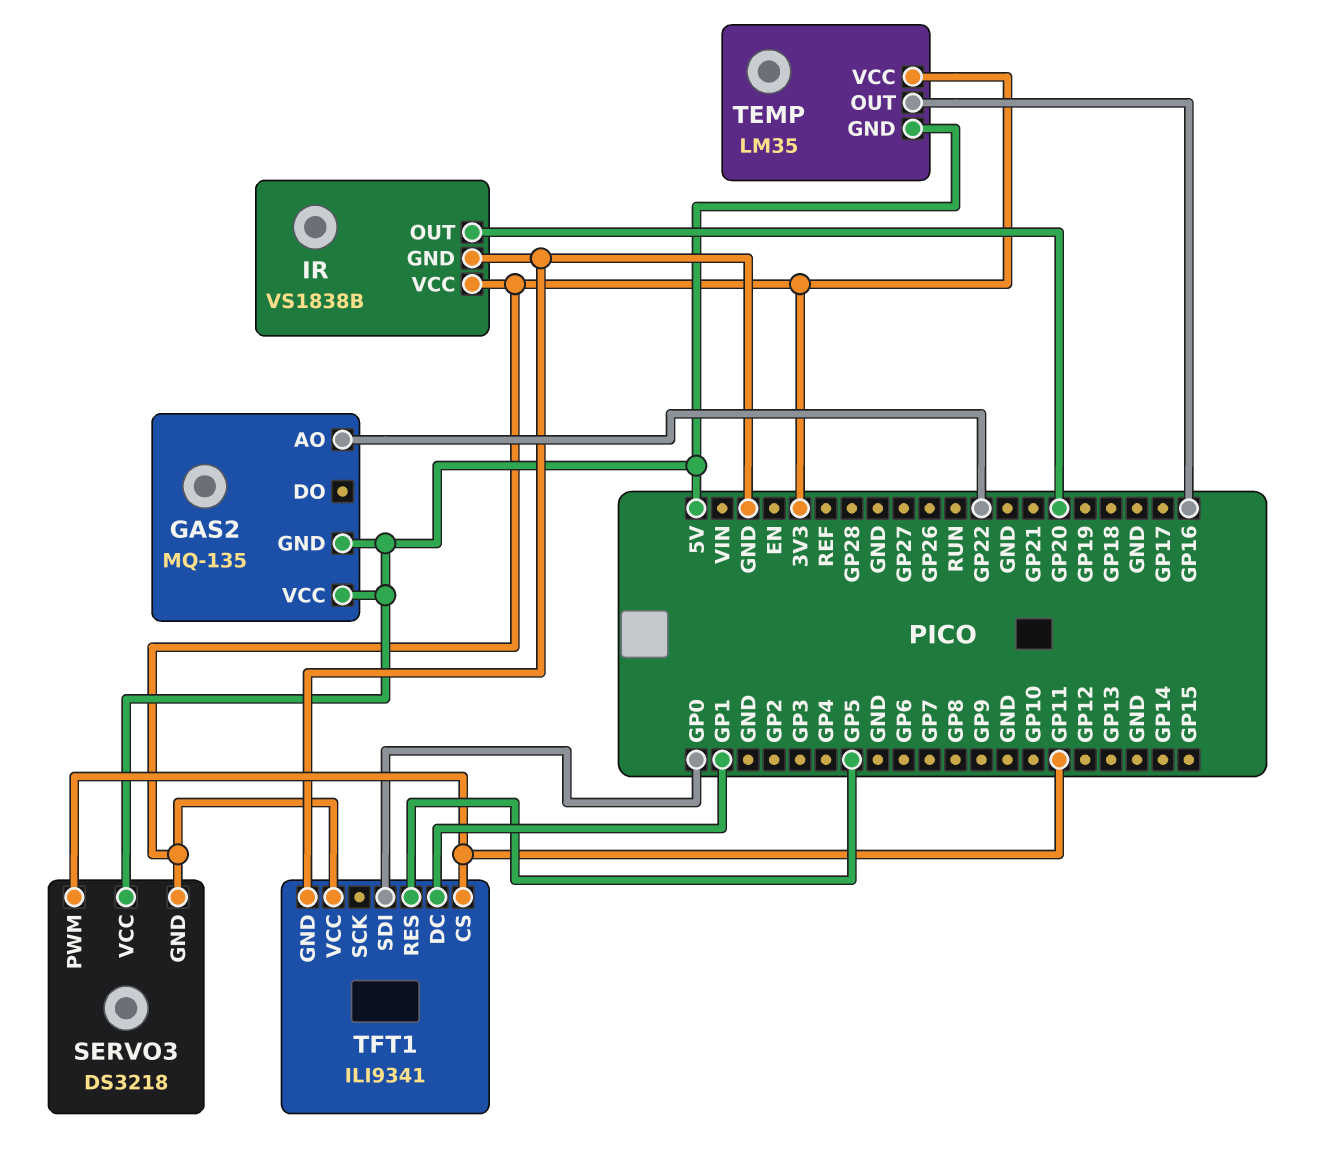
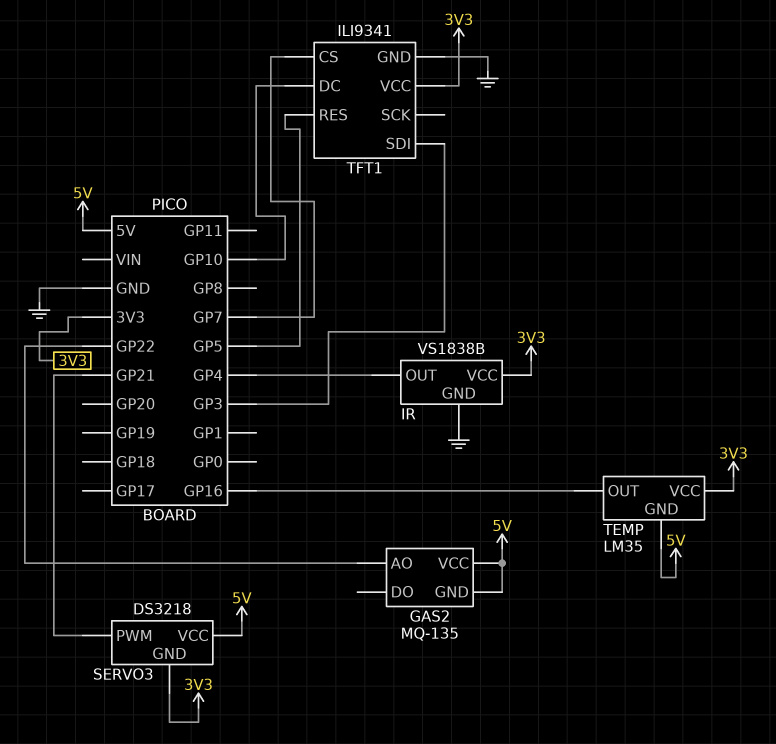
IR pin OUT: GP20 -> GP4
SERVO3 pin PWM: GP11 -> GP21
TFT1 pin CS: GP11 -> GP7
TFT1 pin DC: GP1 -> GP10
TFT1 pin SDI: GP0 -> GP3

